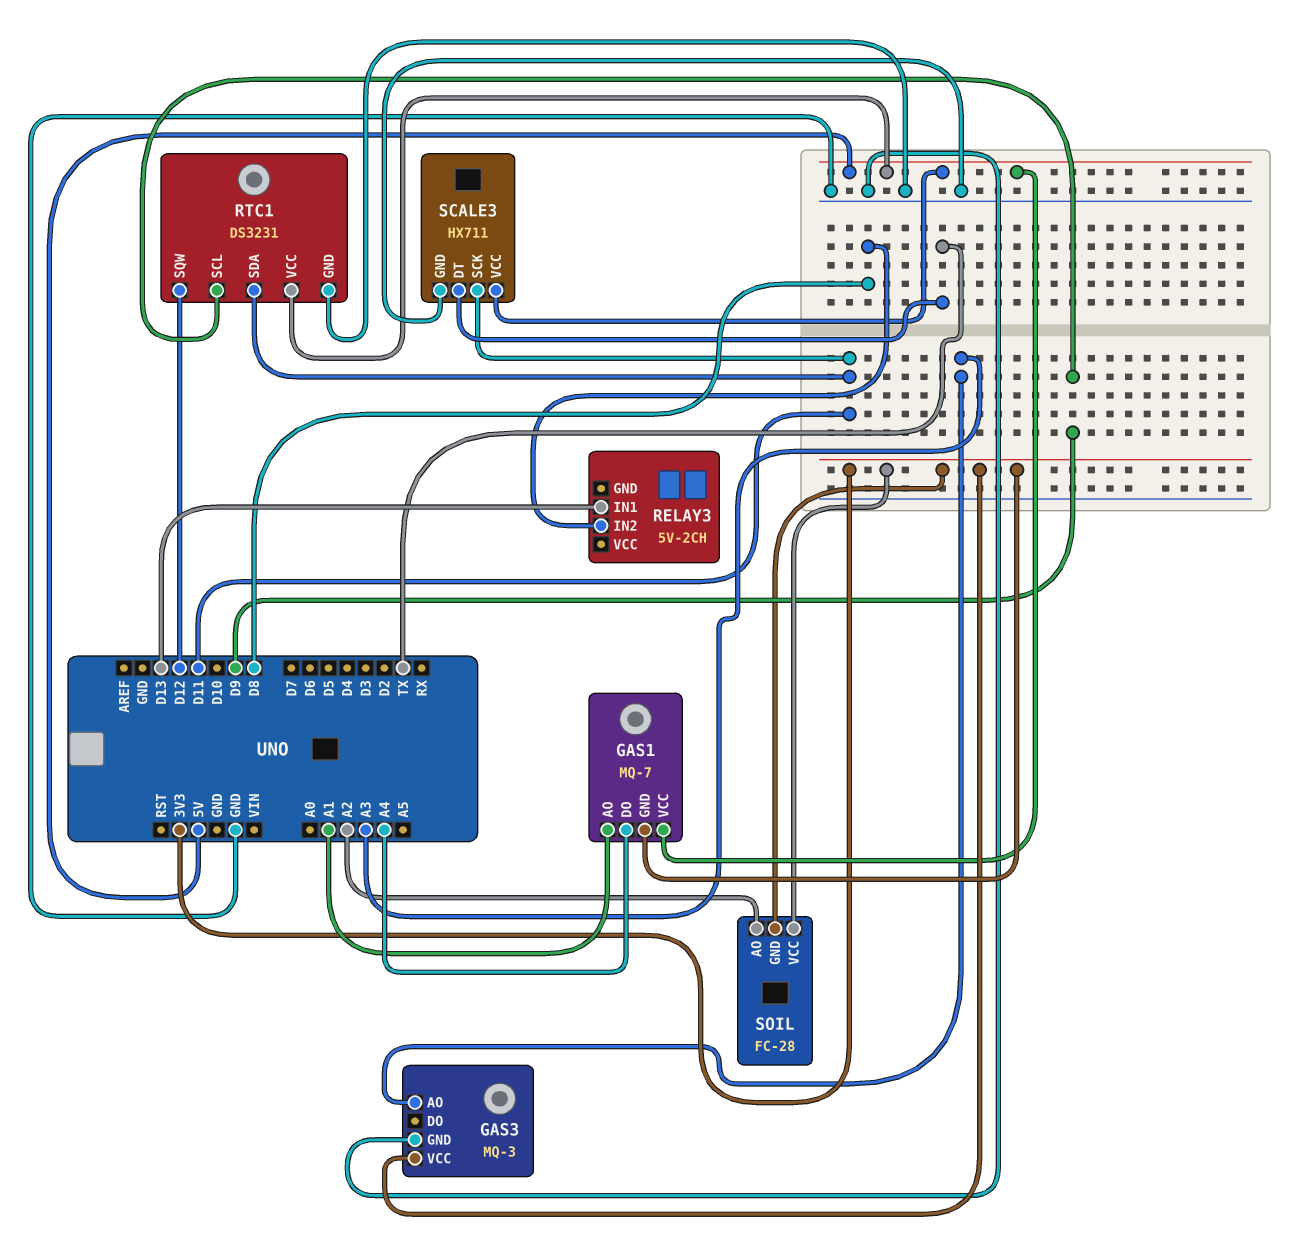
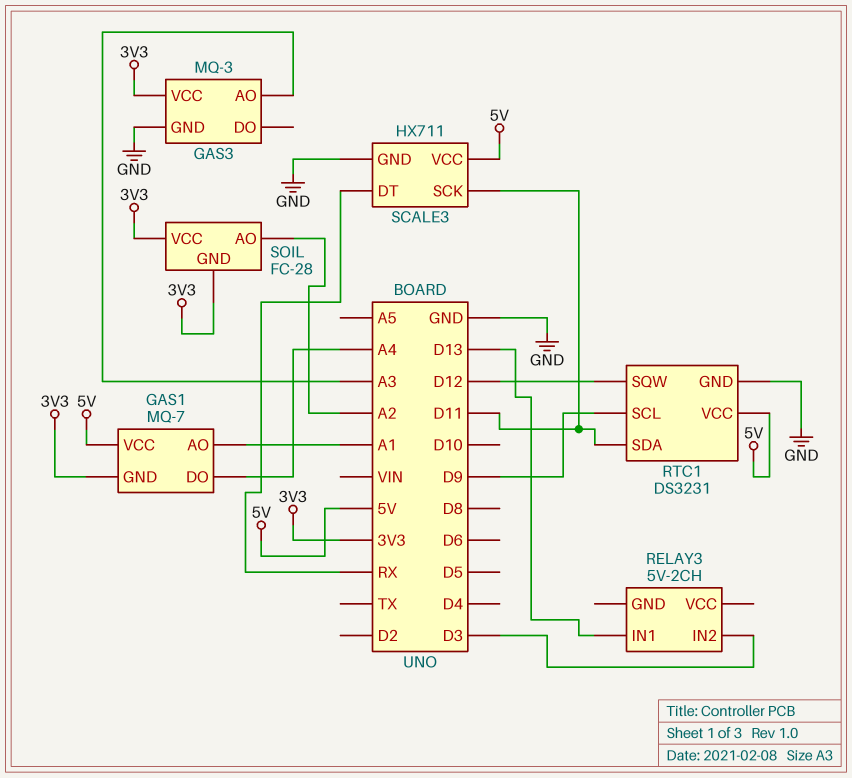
RELAY3 pin IN2: D8 -> D3
SCALE3 pin DT: TX -> RX

